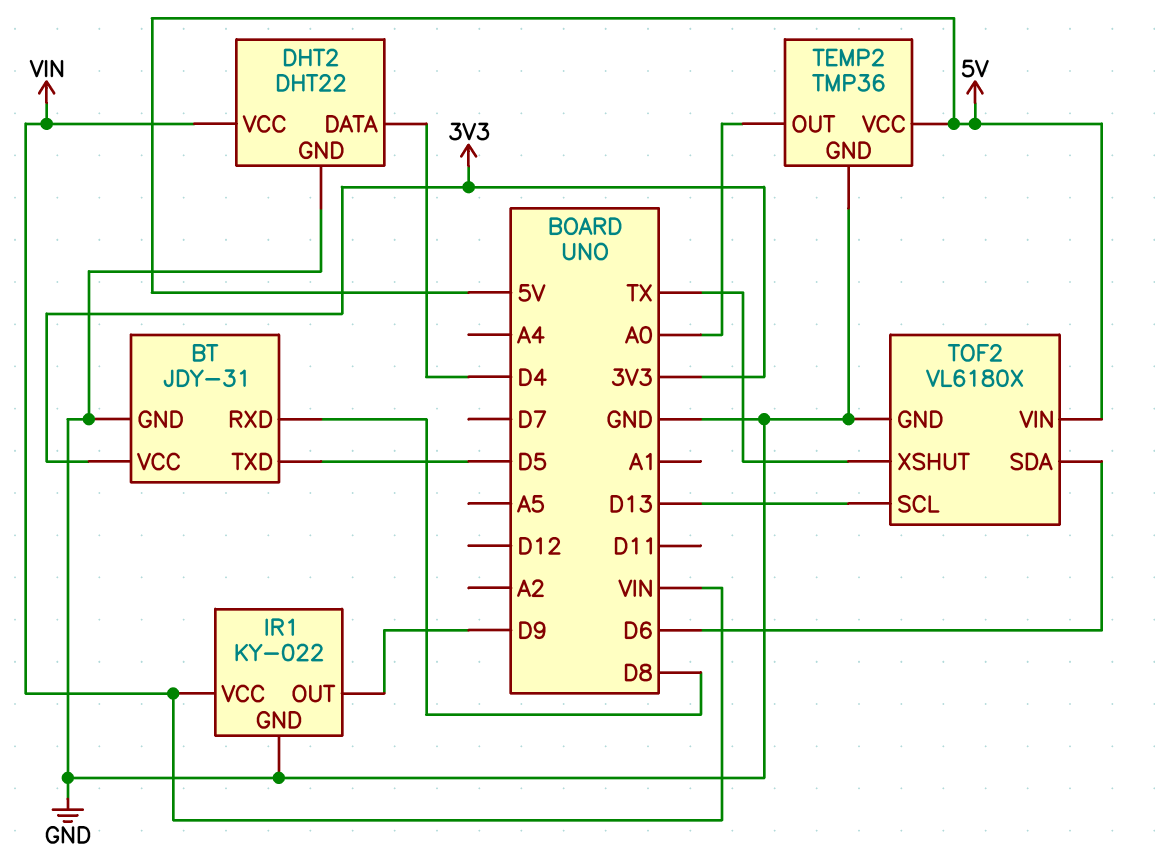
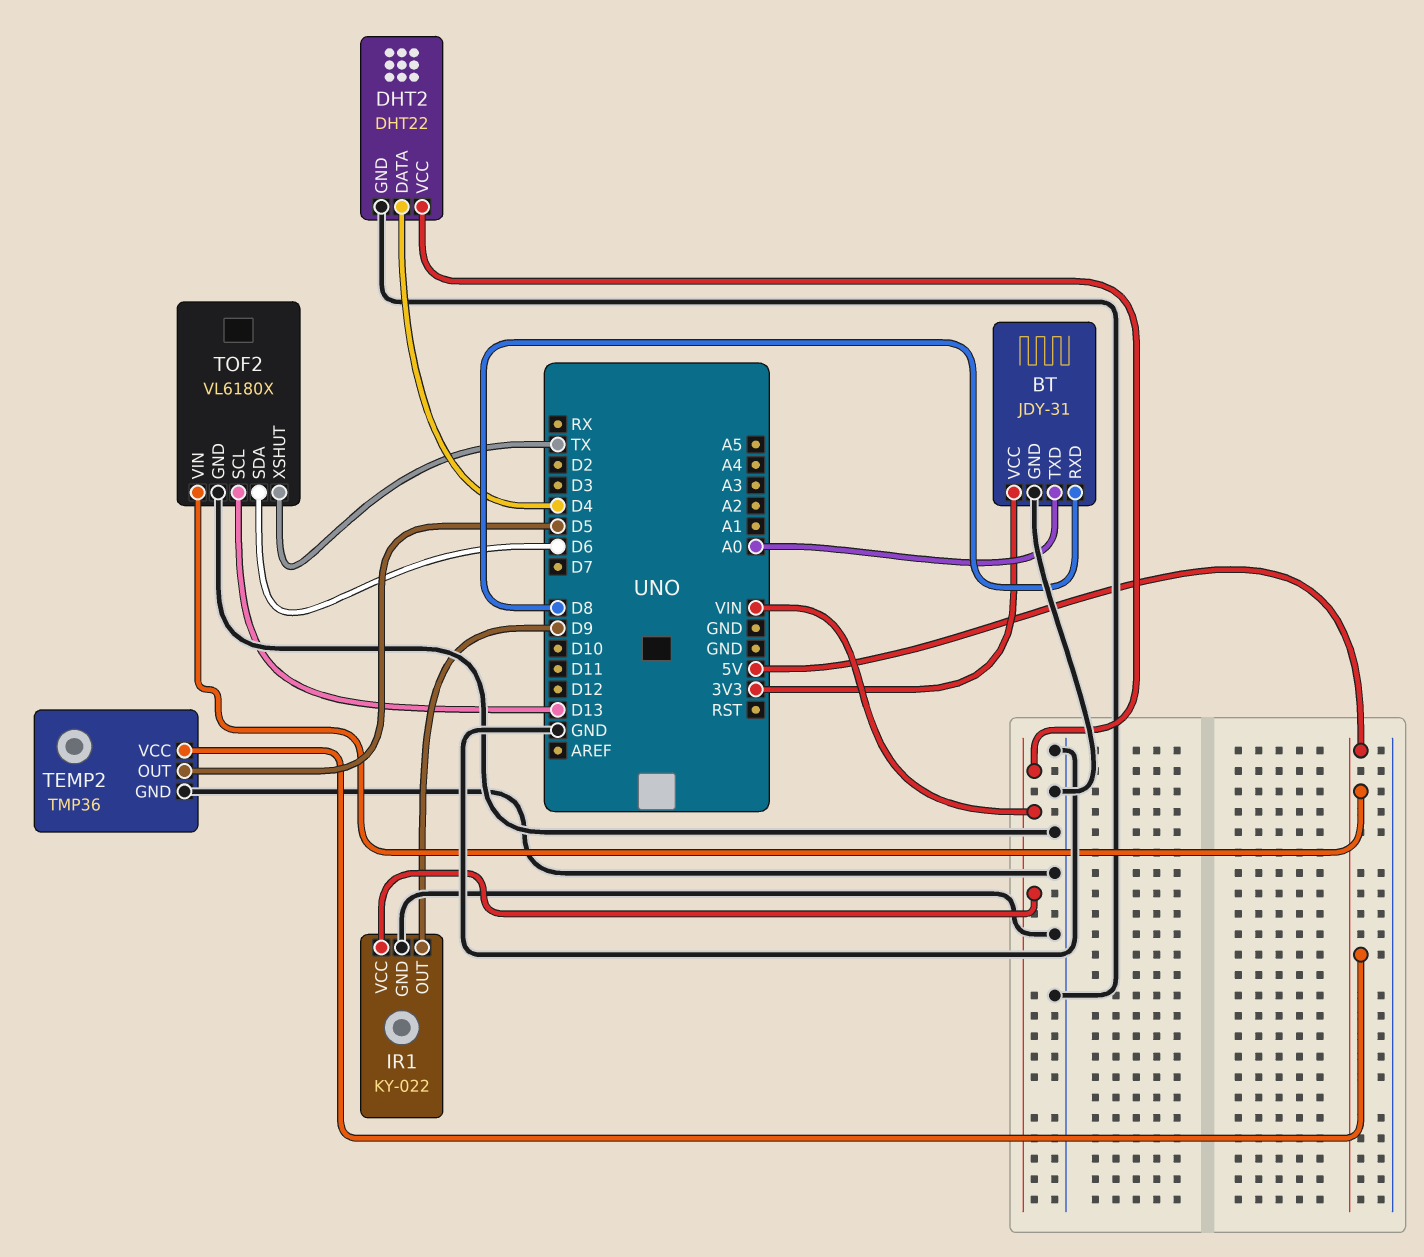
BT pin TXD: D5 -> A0
TEMP2 pin OUT: A0 -> D5

